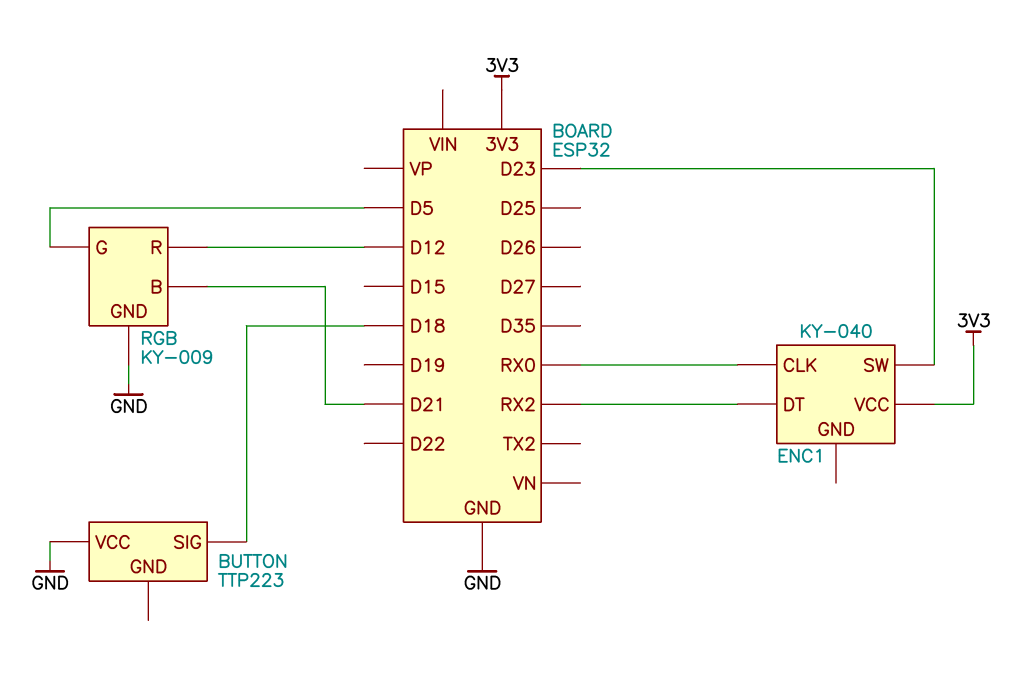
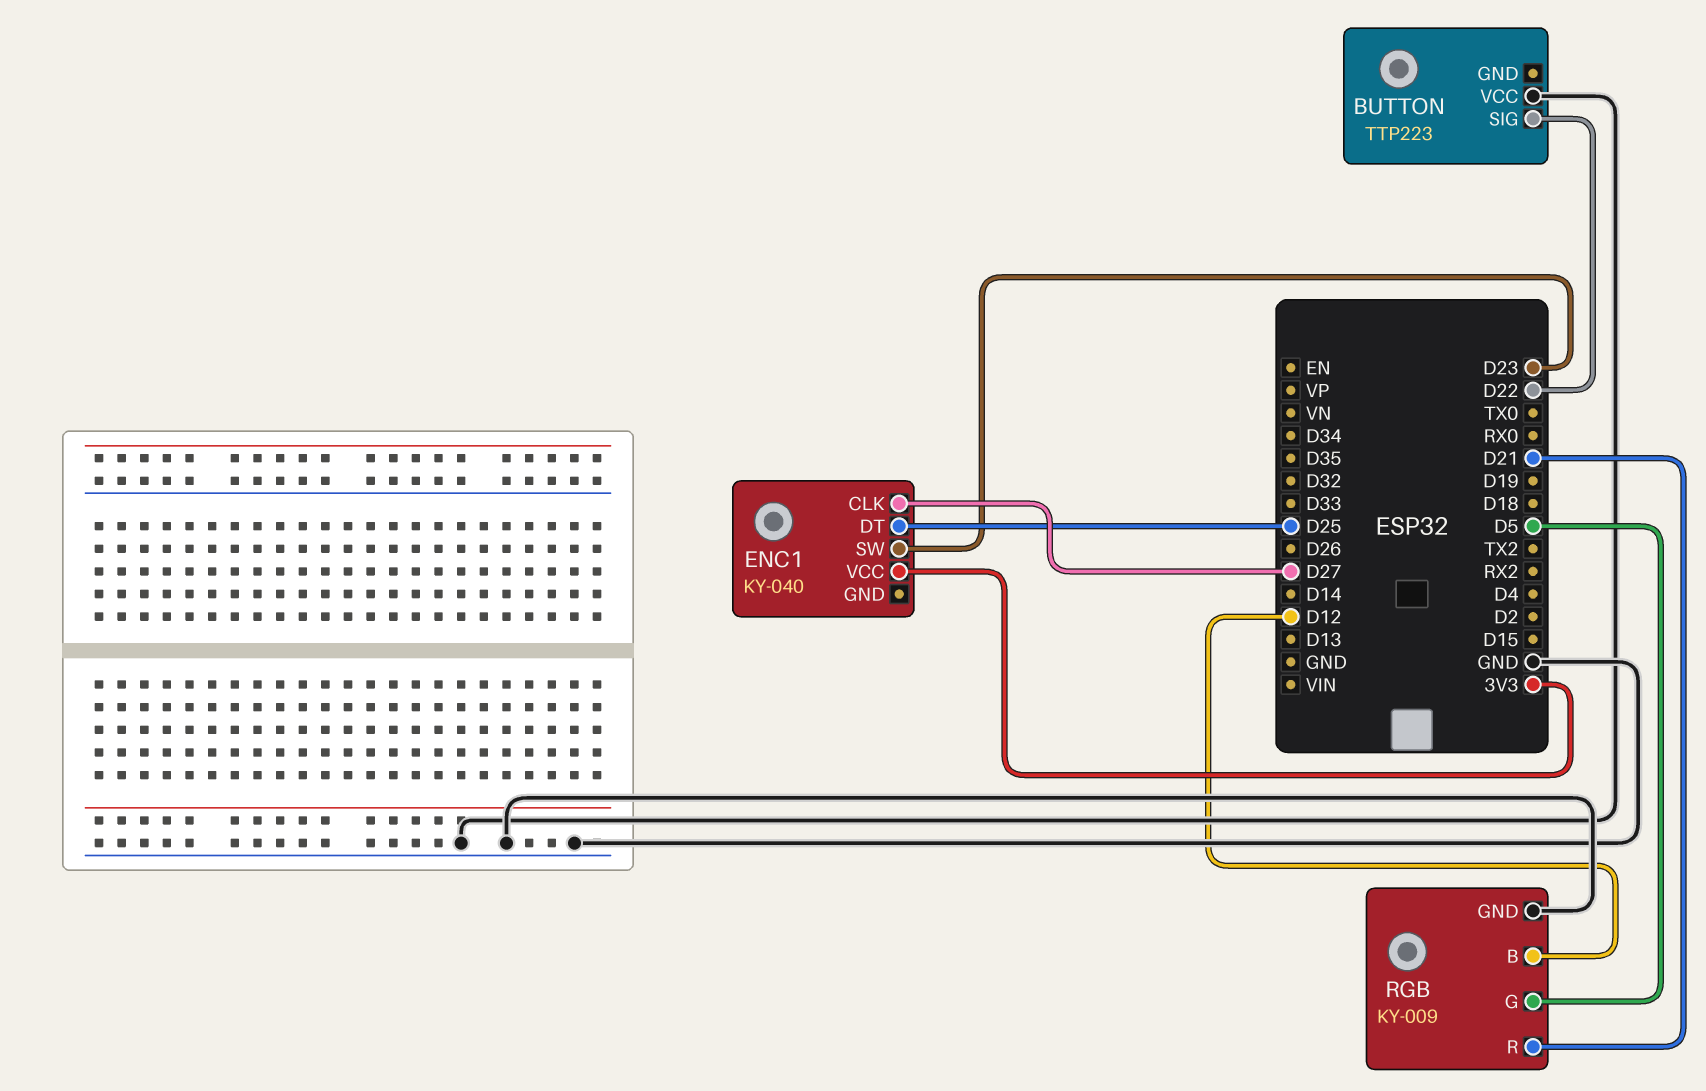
BUTTON pin SIG: D18 -> D22
ENC1 pin CLK: RX0 -> D27
ENC1 pin DT: RX2 -> D25
RGB pin B: D21 -> D12
RGB pin R: D12 -> D21

